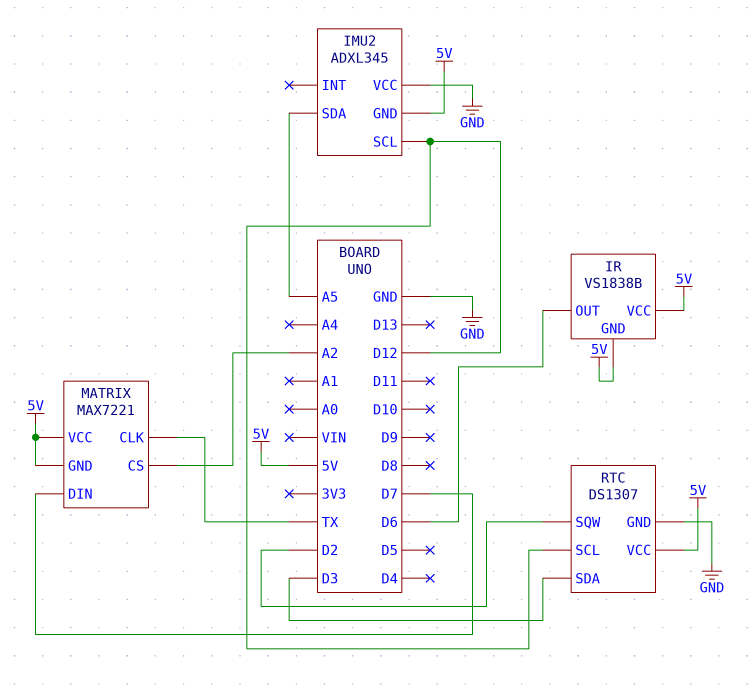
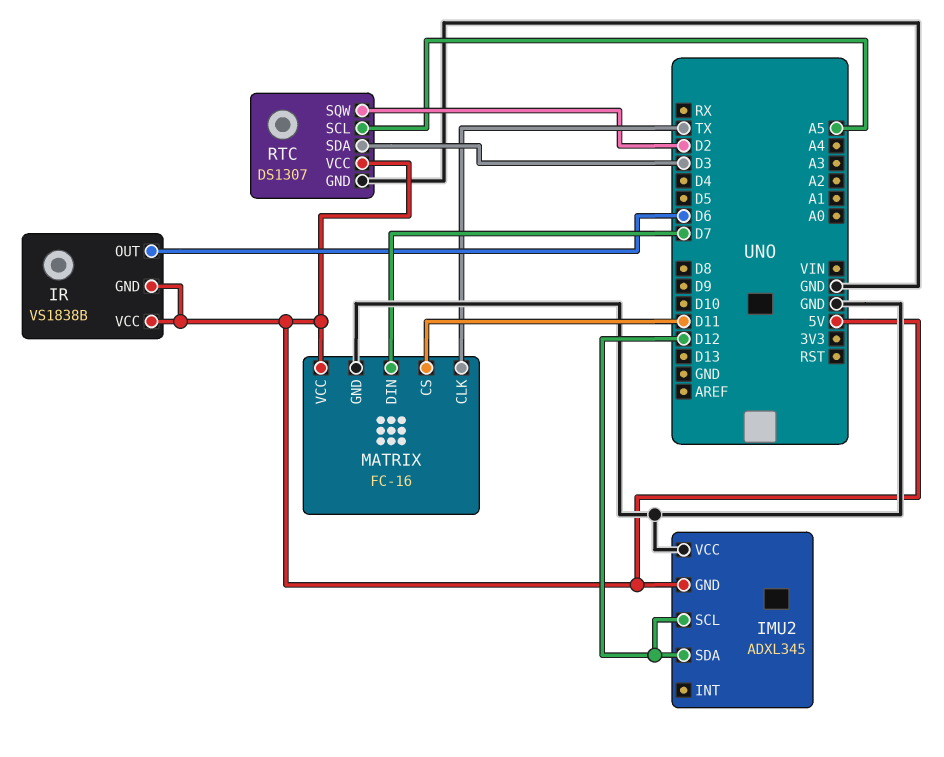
IMU2 pin SDA: A5 -> D12
MATRIX: MAX7221 -> FC-16
MATRIX pin CS: A2 -> D11
MATRIX pin GND: 5V -> GND
RTC pin SCL: D12 -> A5

